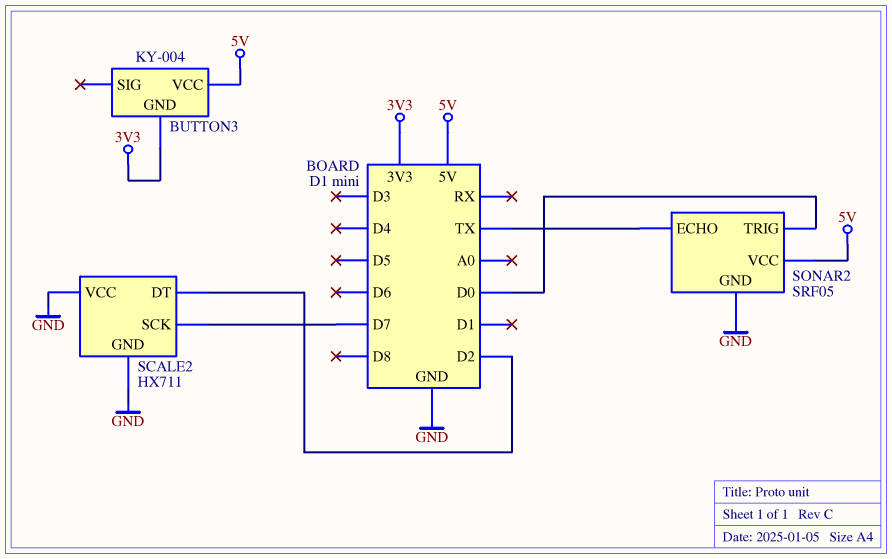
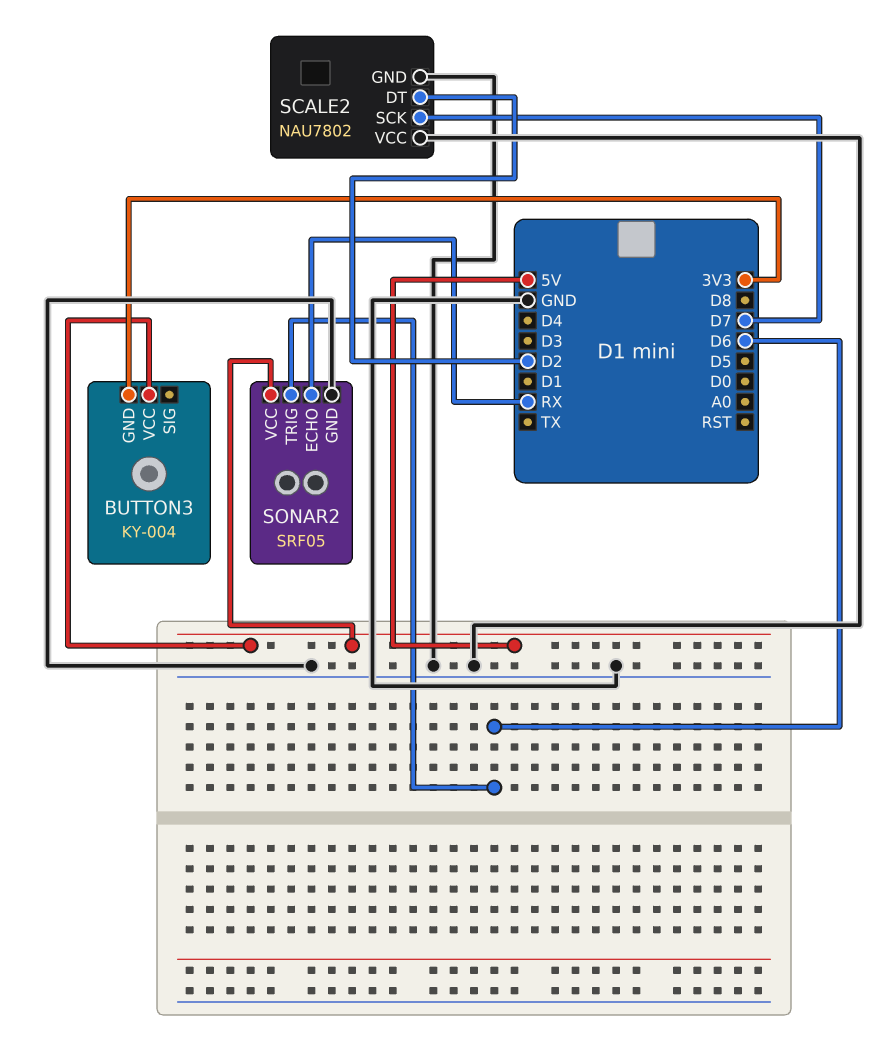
SCALE2: HX711 -> NAU7802
SONAR2 pin ECHO: TX -> RX
SONAR2 pin TRIG: D0 -> D6

